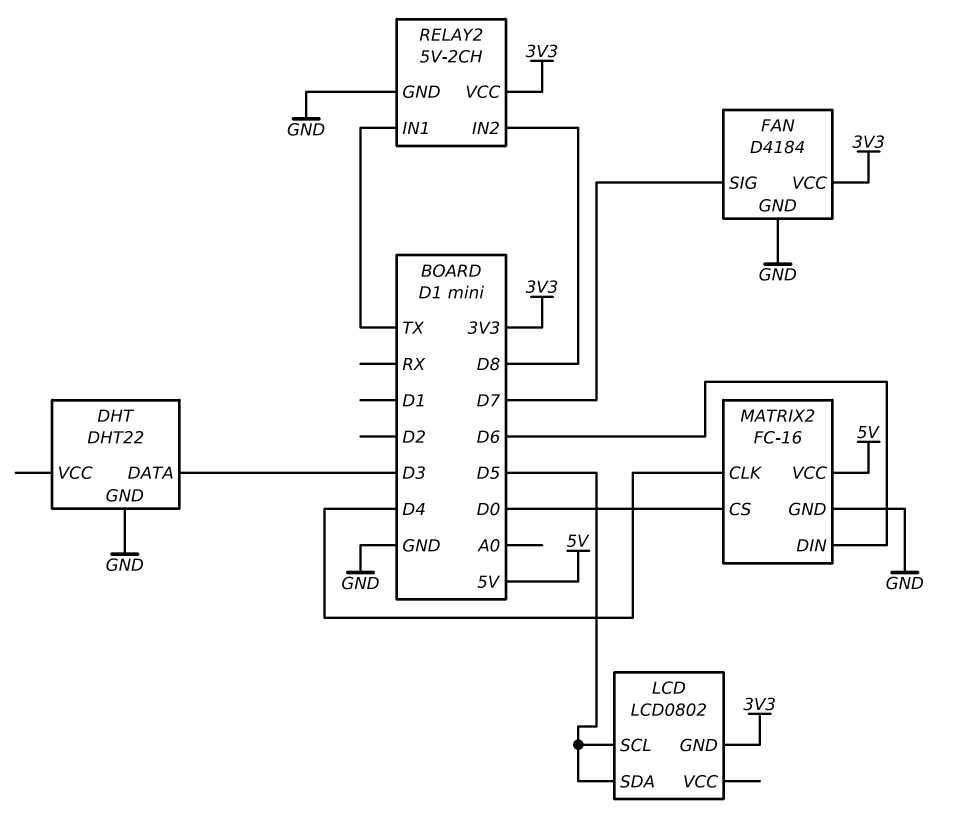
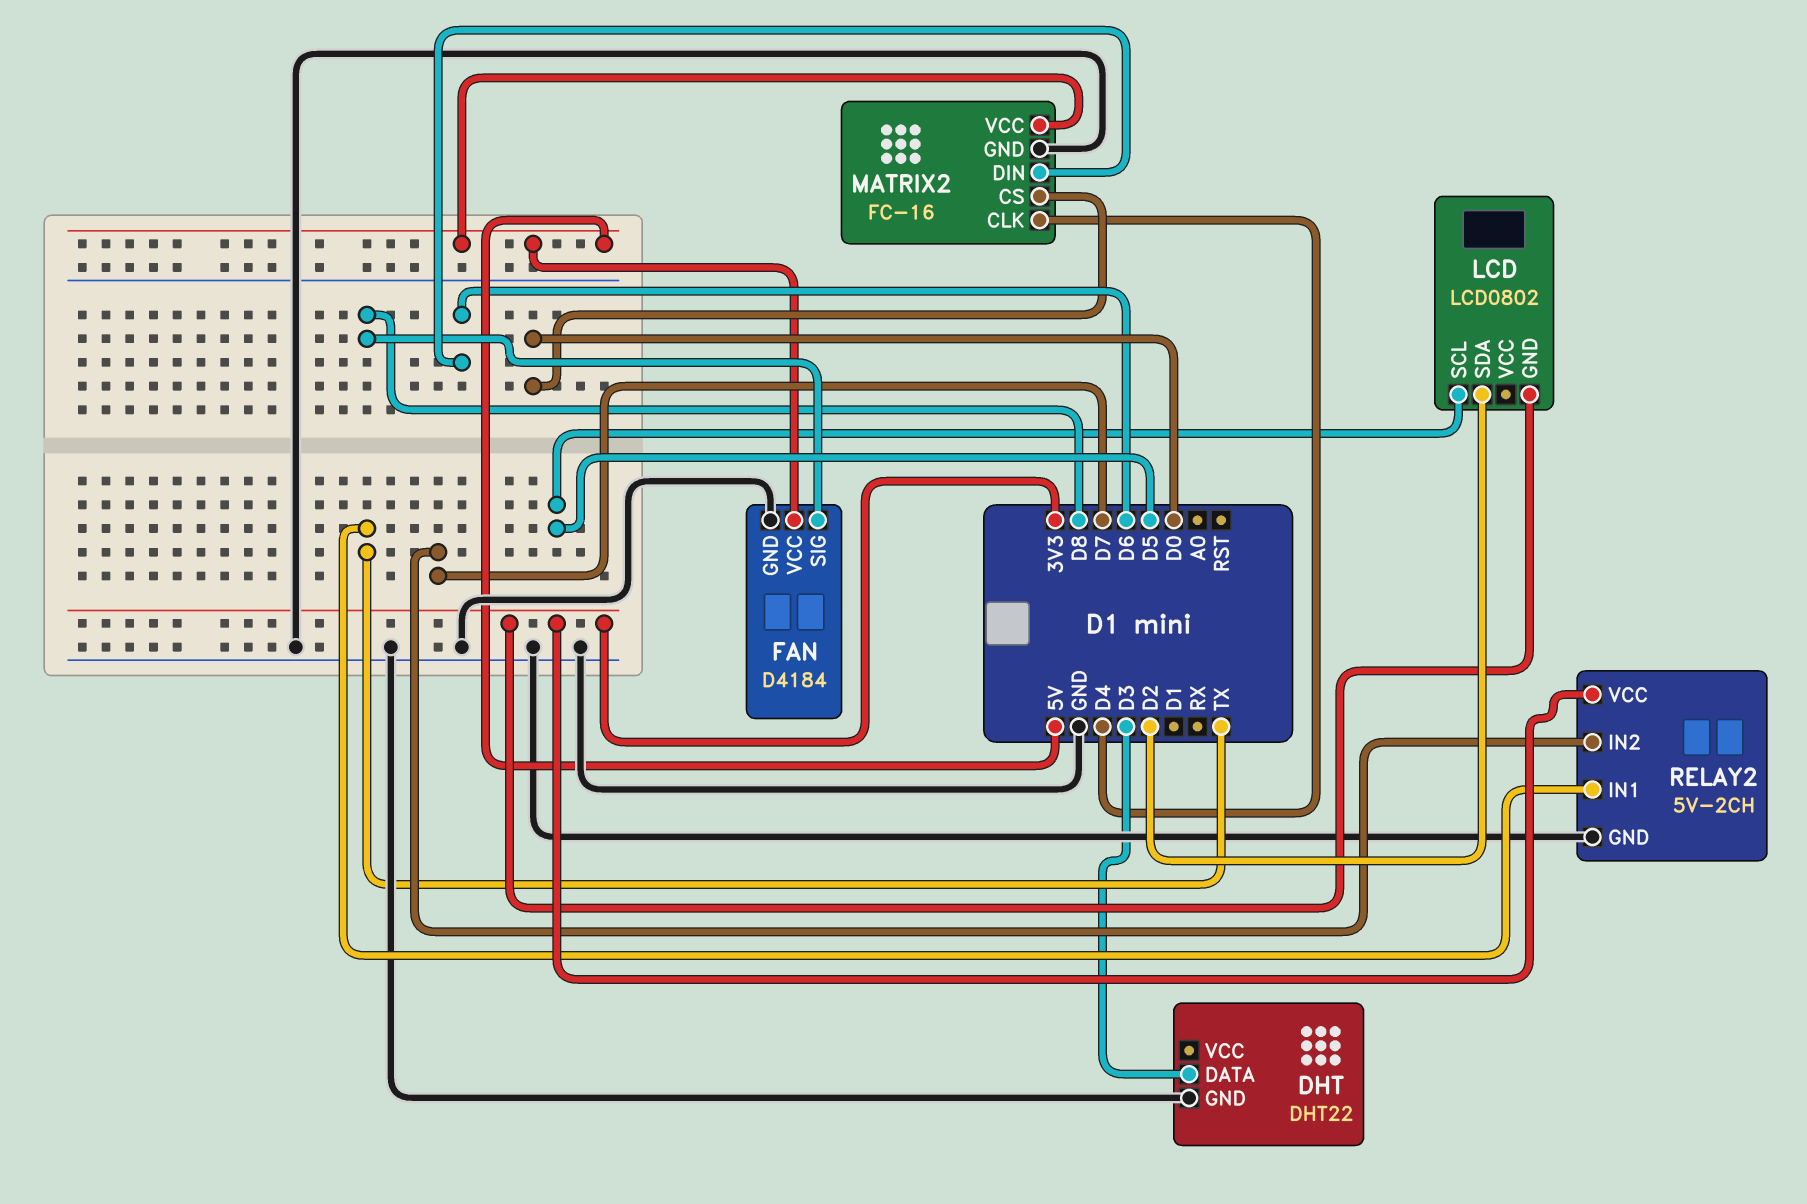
FAN pin SIG: D7 -> D8
FAN pin VCC: 3V3 -> 5V
LCD pin SDA: D5 -> D2
RELAY2 pin IN2: D8 -> D7

